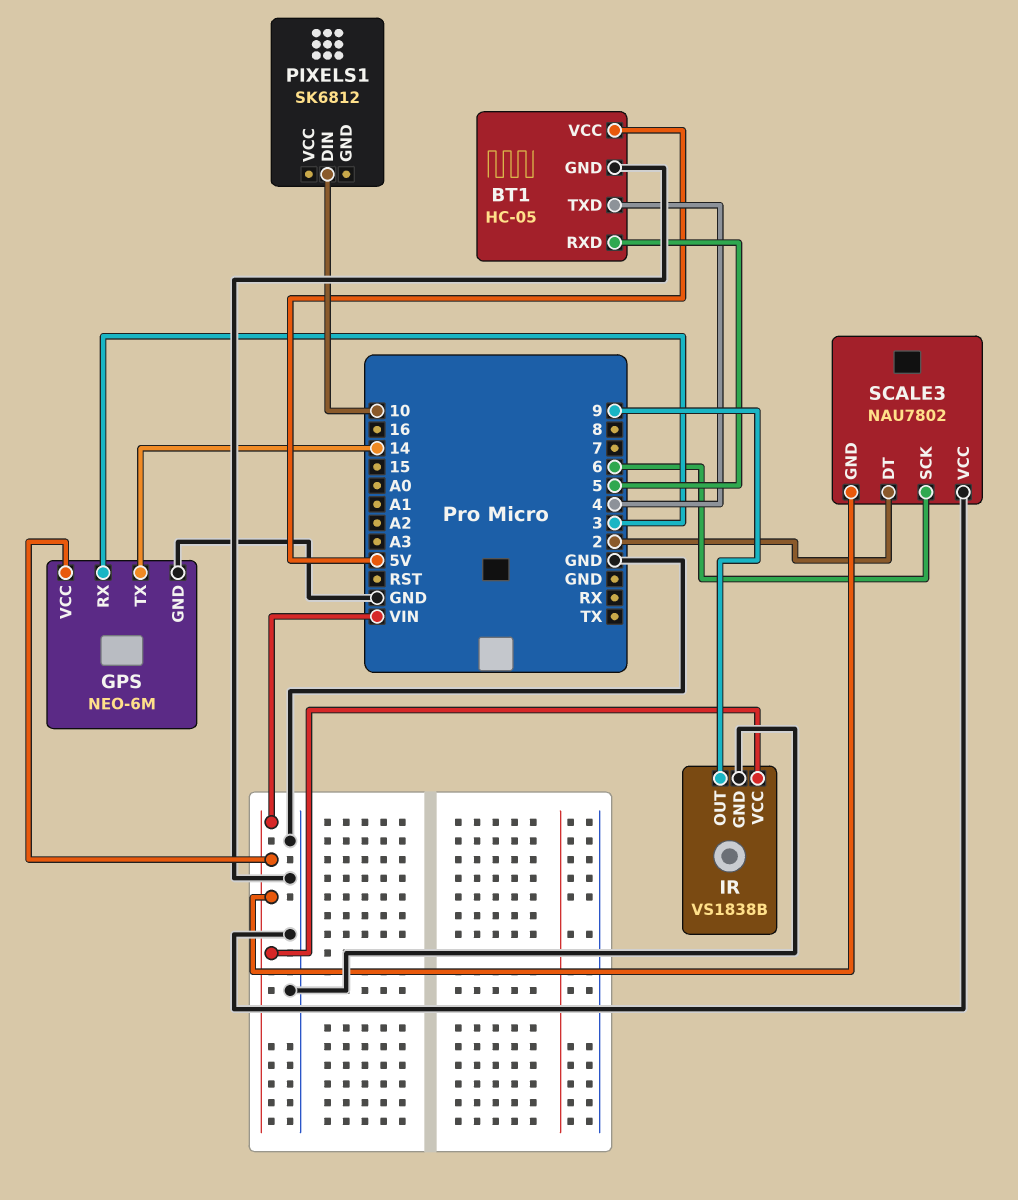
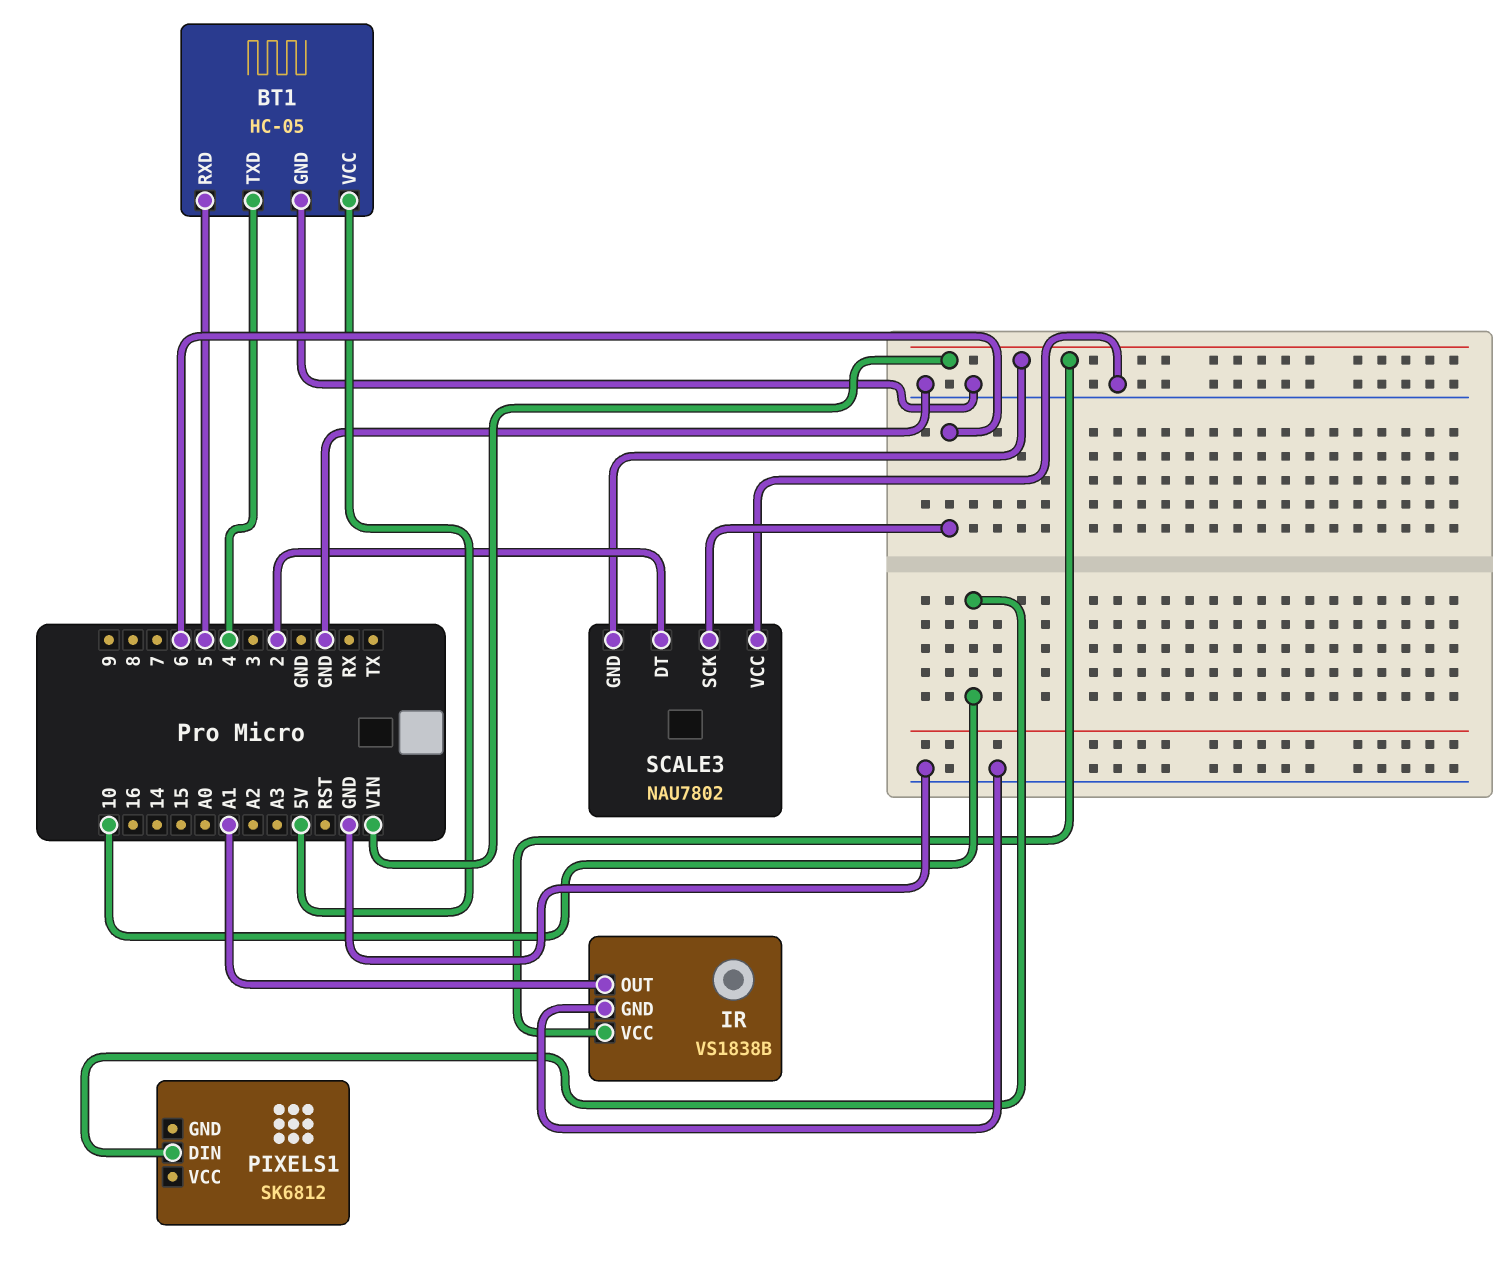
GPS: NEO-6M -> none
GPS pin GND: GND -> none
GPS pin RX: 3 -> none
GPS pin TX: 14 -> none
GPS pin VCC: VIN -> none
IR pin OUT: 9 -> A1

